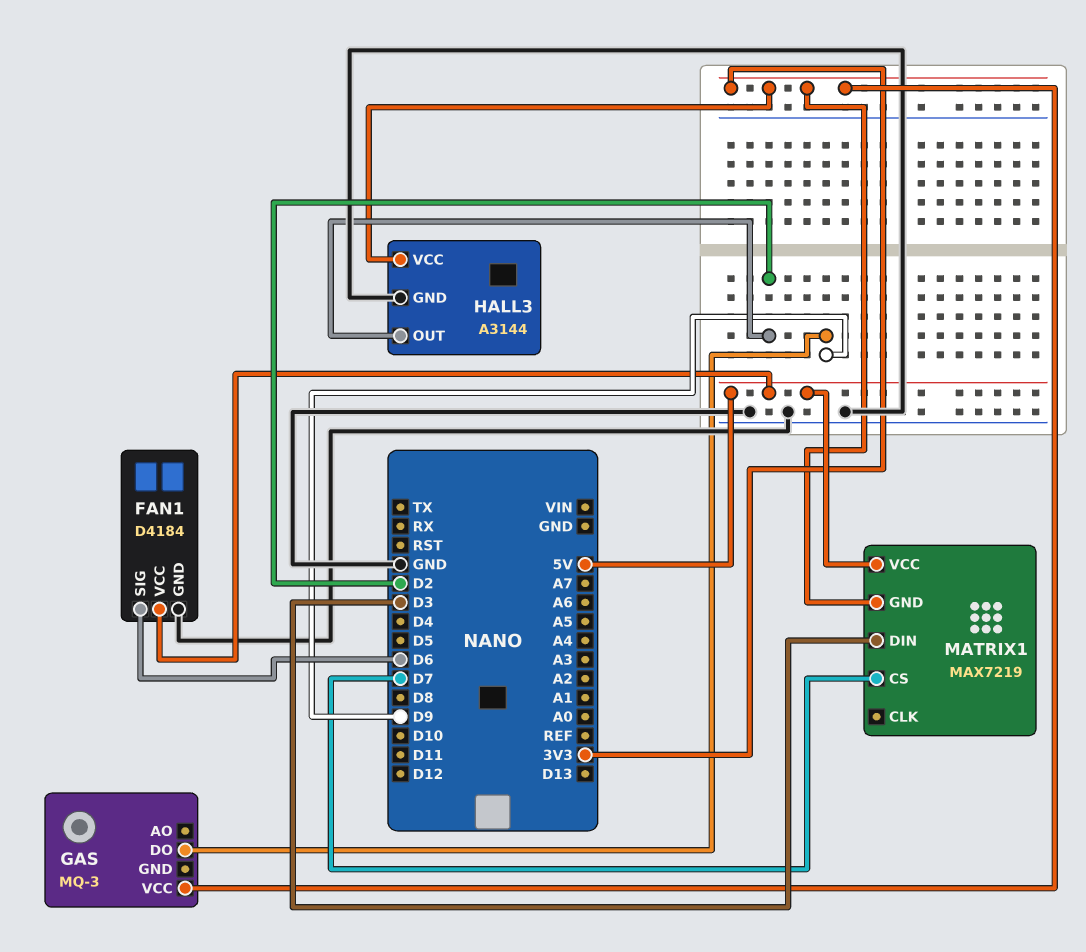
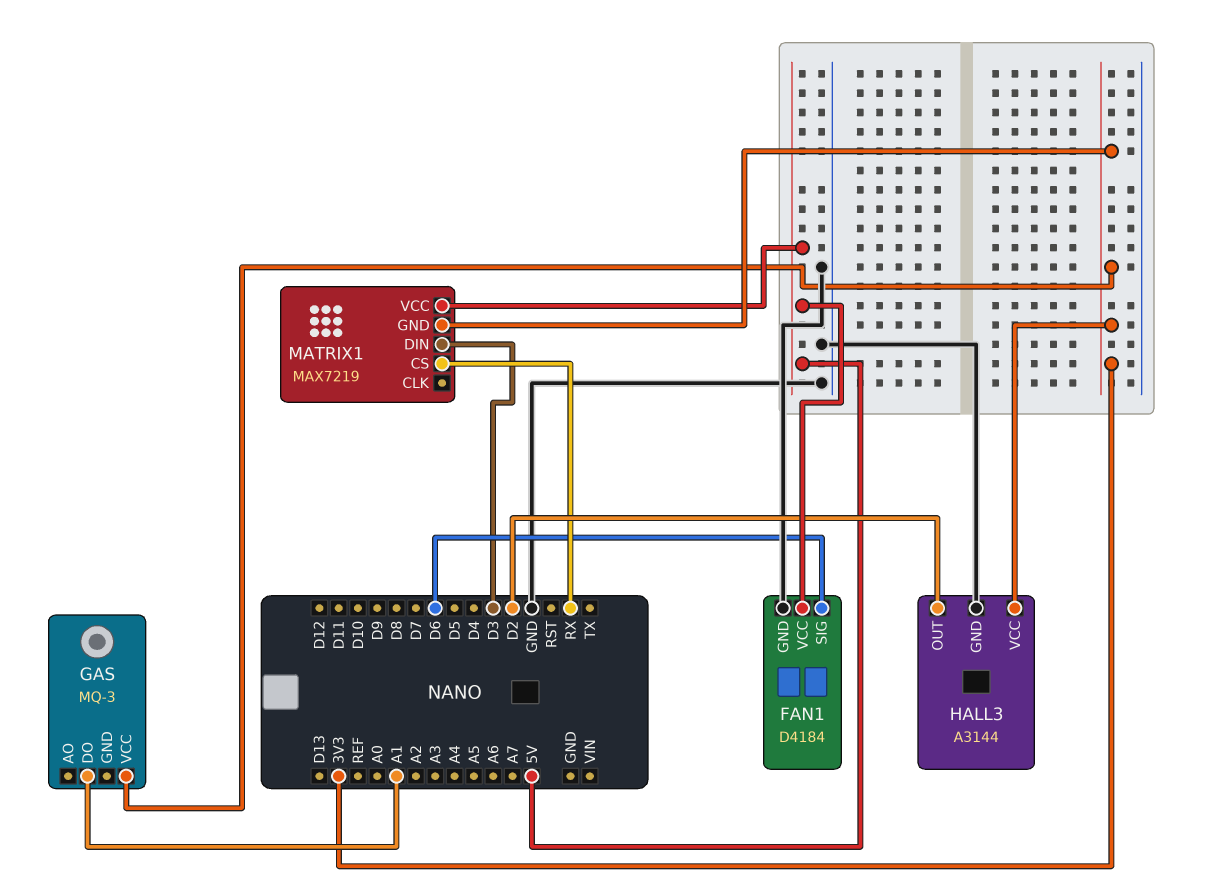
GAS pin DO: D9 -> A1
MATRIX1 pin CS: D7 -> RX

